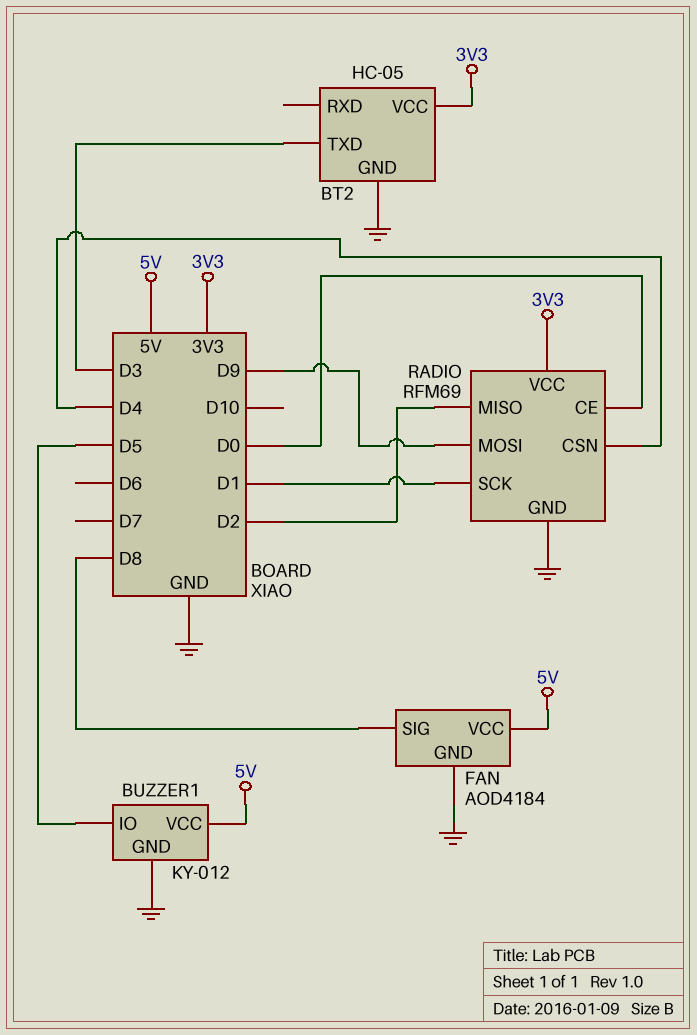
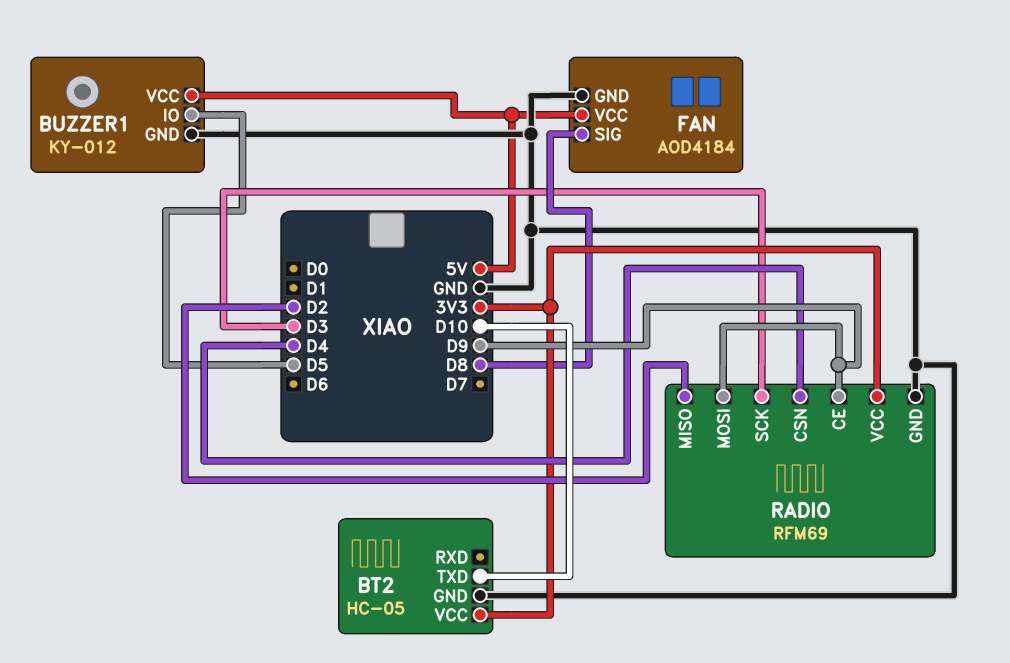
BT2 pin TXD: D3 -> D10
RADIO pin CE: D0 -> D9
RADIO pin SCK: D1 -> D3

